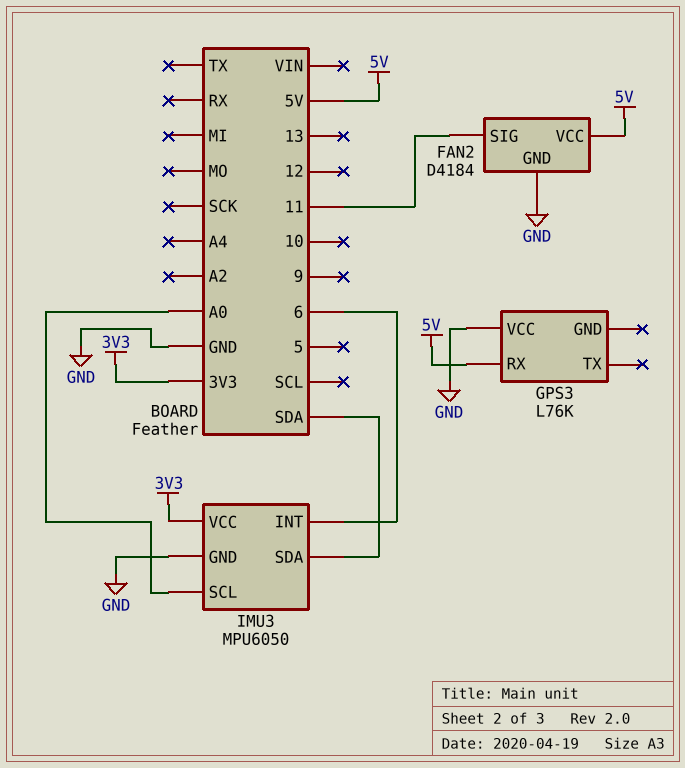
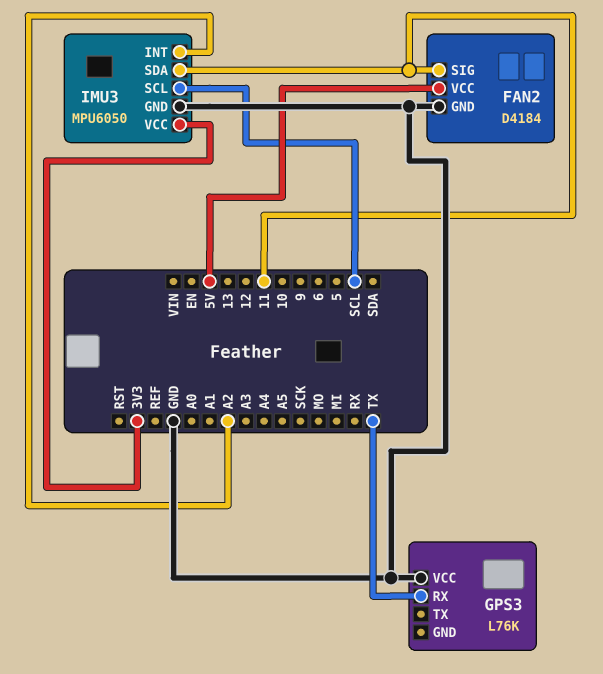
GPS3 pin RX: 5V -> TX
IMU3 pin INT: 6 -> A2
IMU3 pin SCL: A0 -> SCL
IMU3 pin SDA: SDA -> 11

